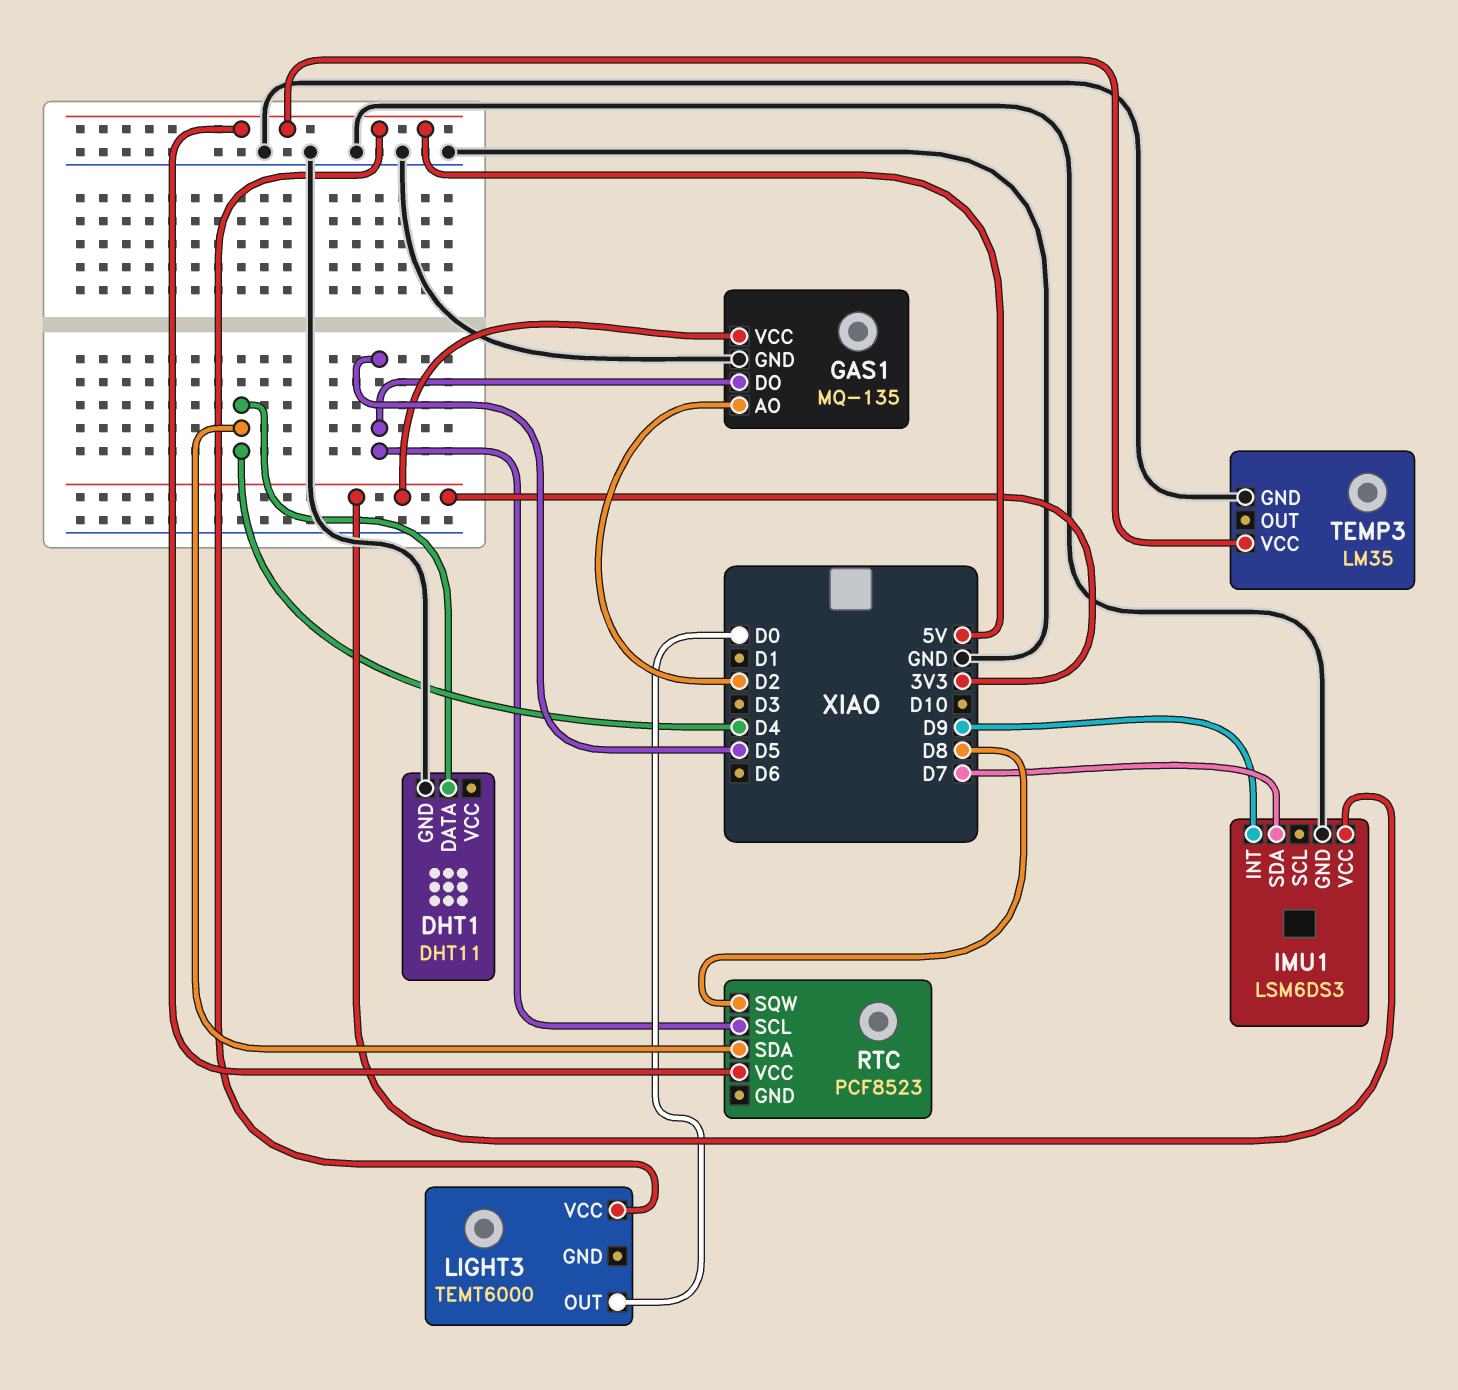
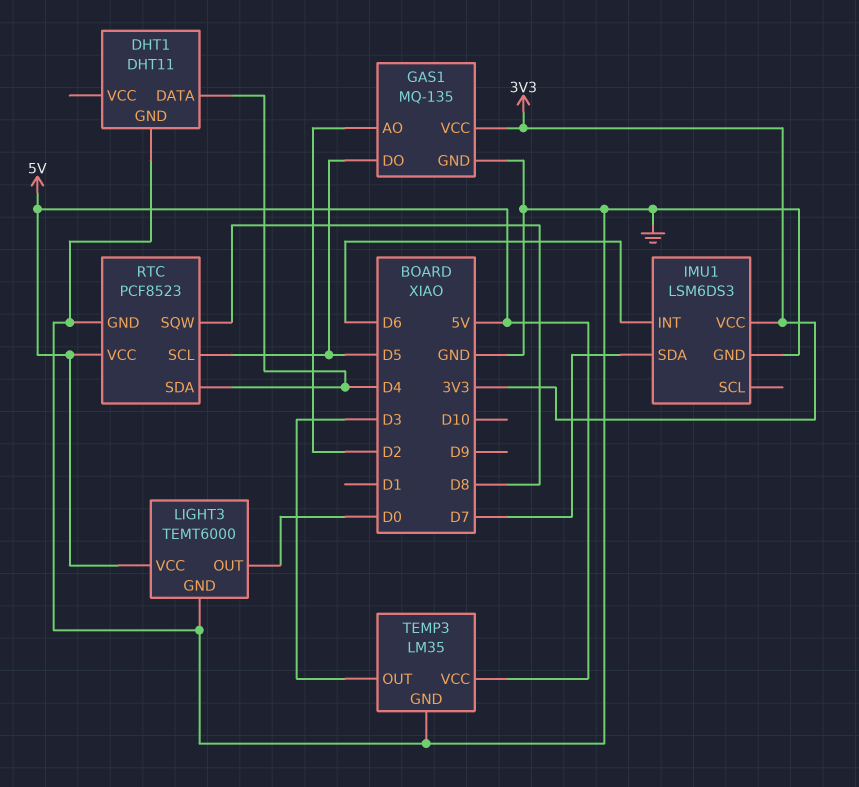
IMU1 pin INT: D9 -> D6
LIGHT3 pin GND: none -> GND
RTC pin GND: none -> GND
TEMP3 pin OUT: none -> D3

